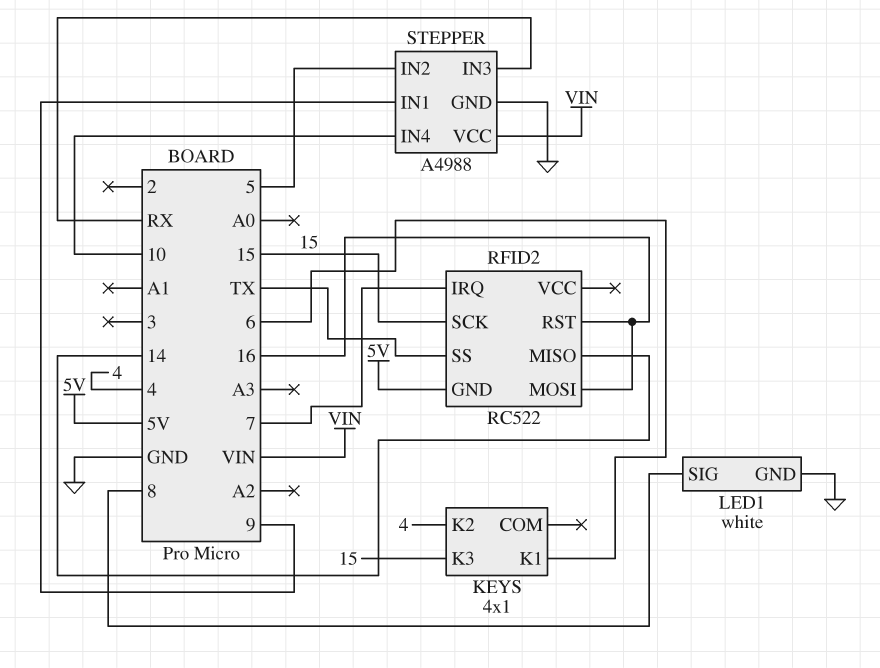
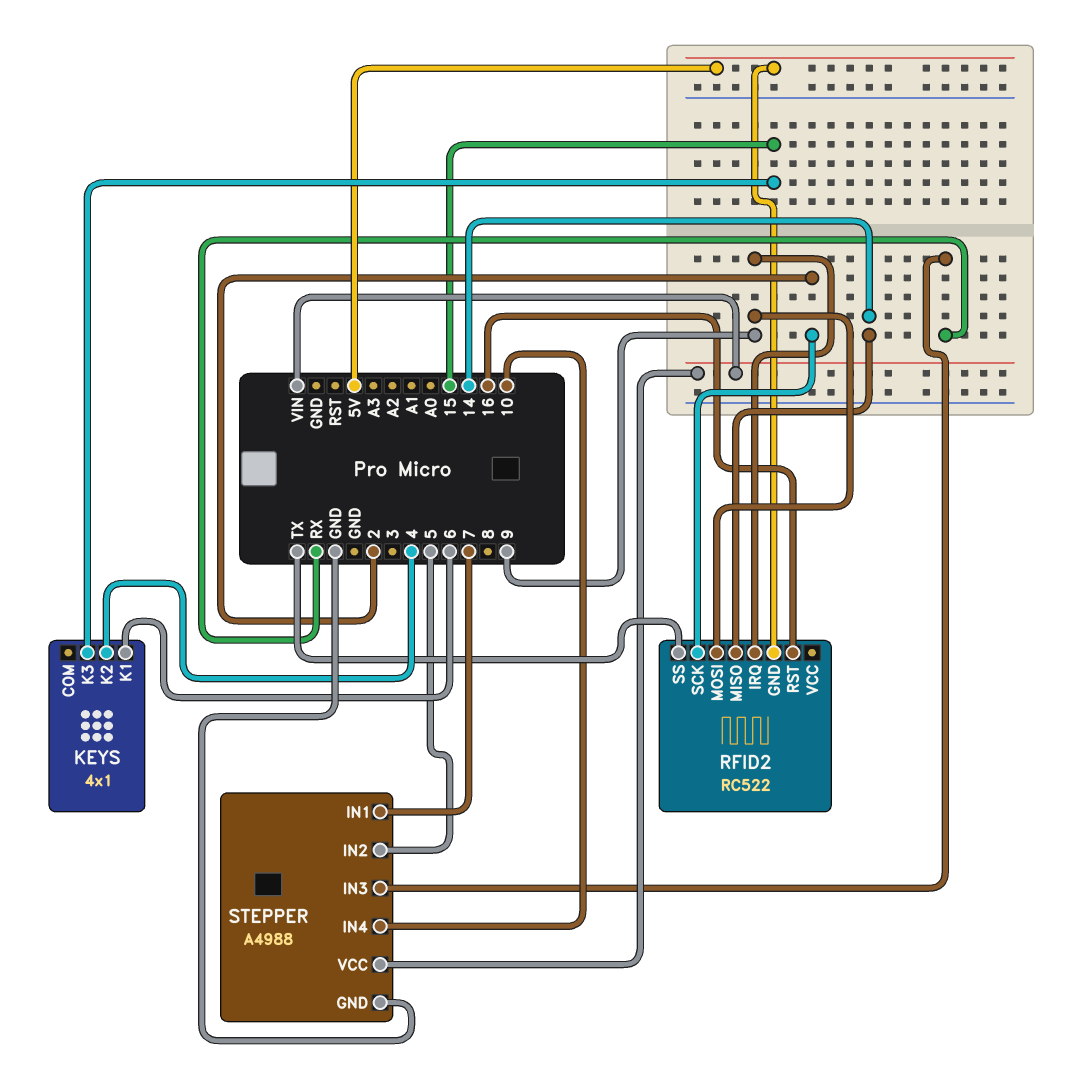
LED1: white -> none
LED1 pin GND: GND -> none
LED1 pin SIG: 8 -> none
RFID2 pin IRQ: 7 -> 9
RFID2 pin MOSI: 16 -> 9
RFID2 pin SCK: 15 -> 2
STEPPER pin IN1: 9 -> 7

